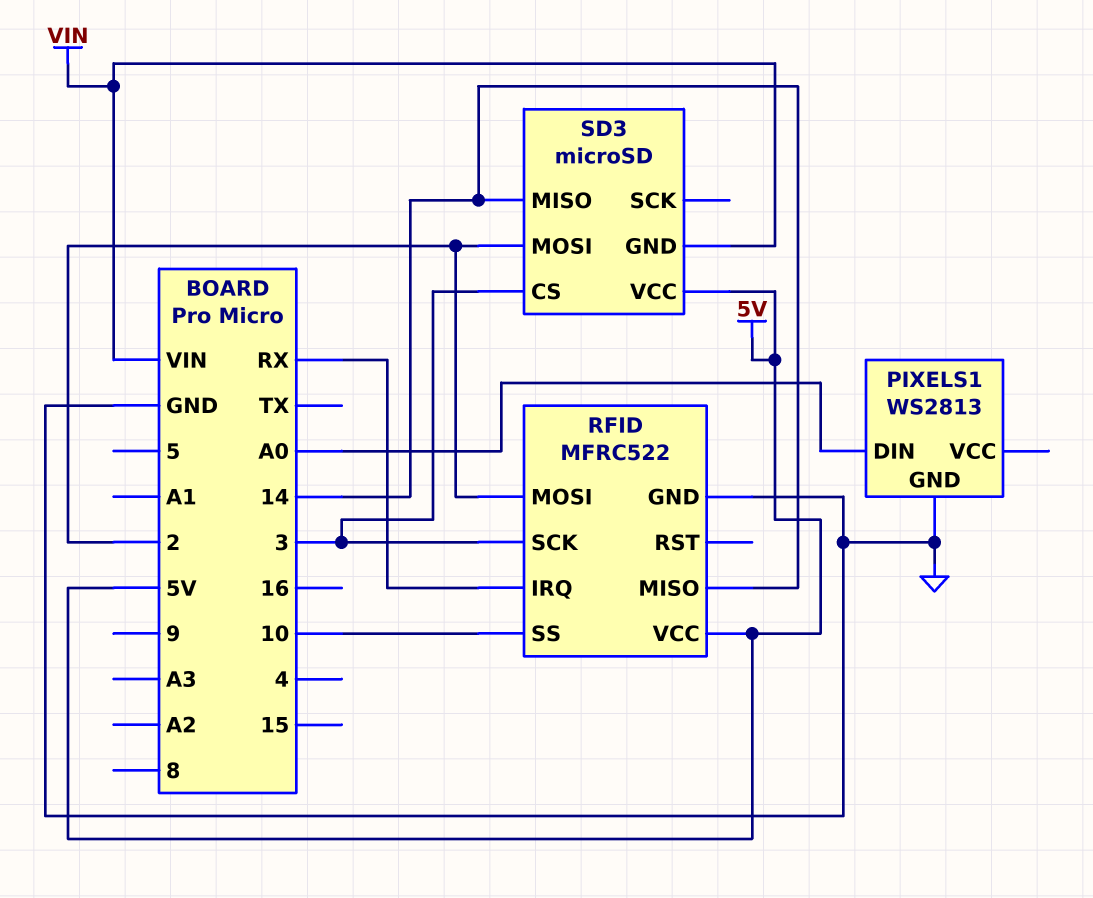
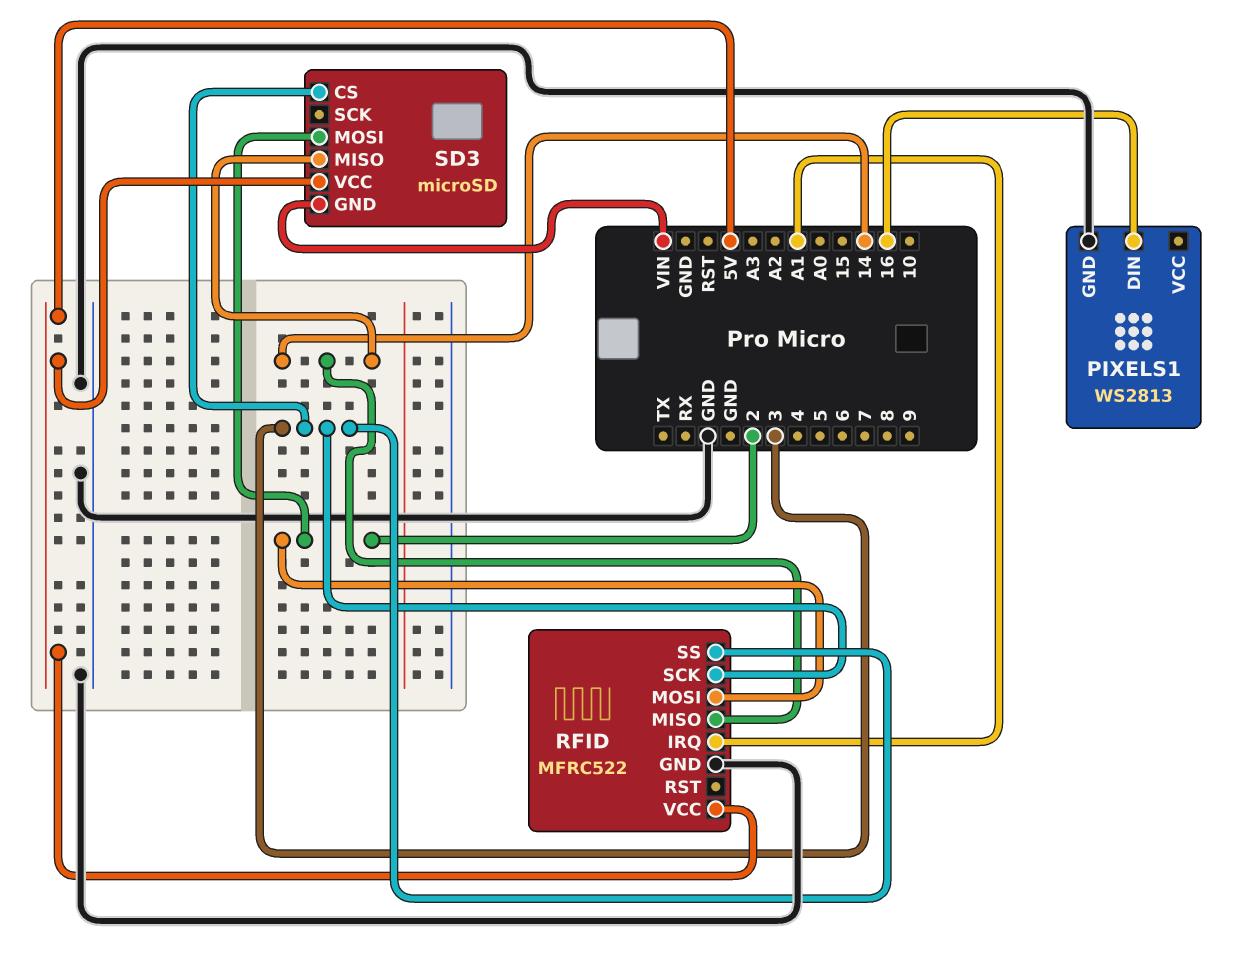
PIXELS1 pin DIN: A0 -> 16
RFID pin IRQ: RX -> A1
RFID pin SS: 10 -> 3

